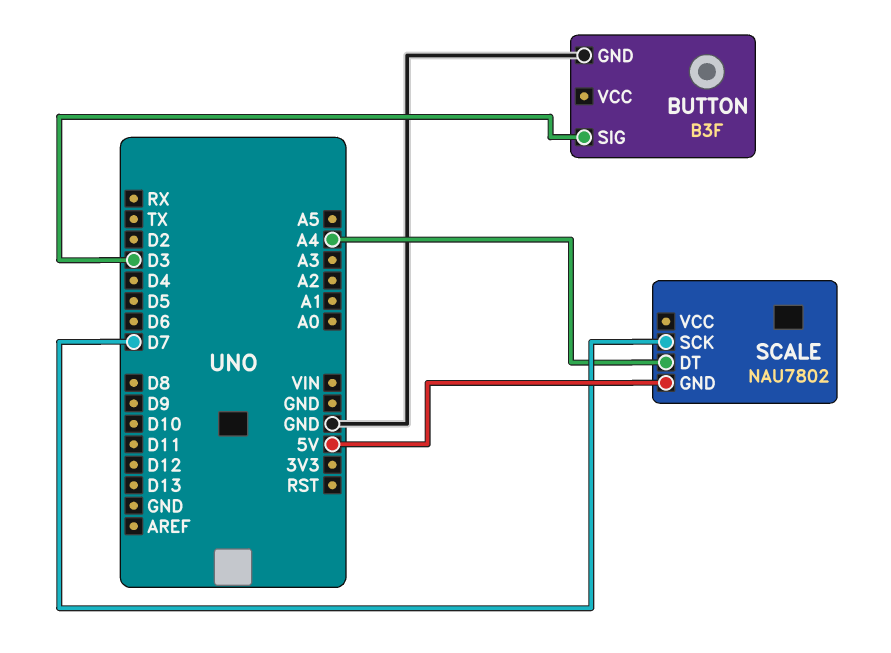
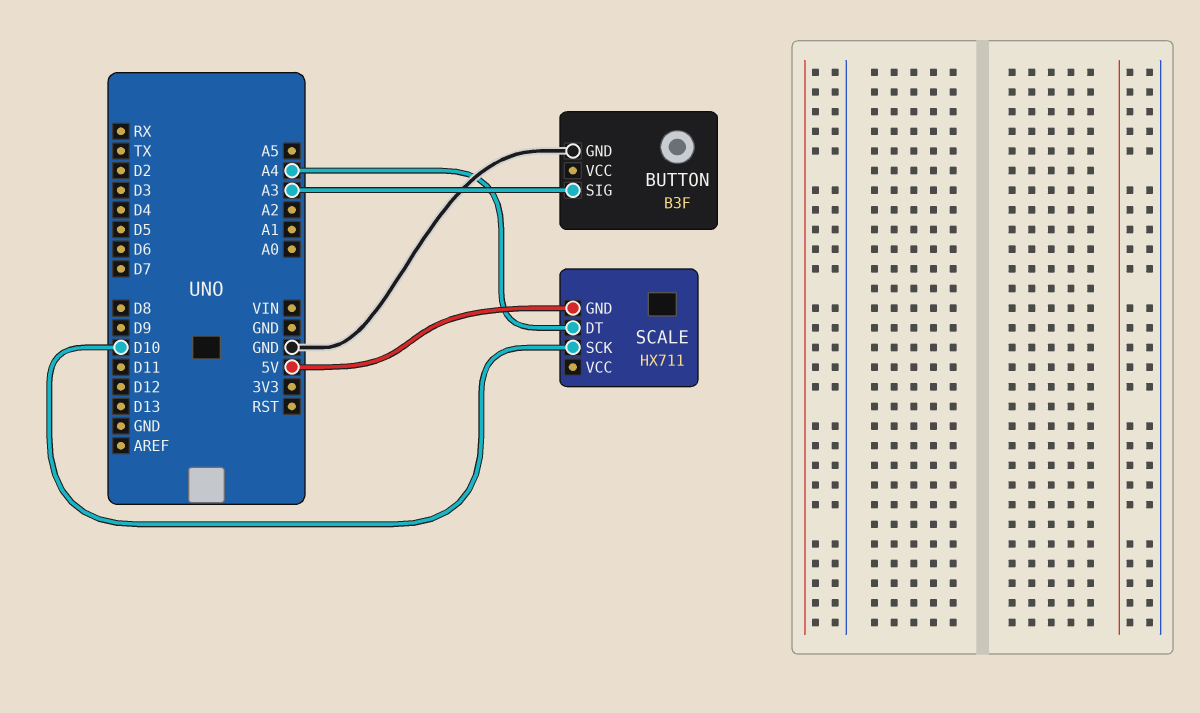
BUTTON pin SIG: D3 -> A3
SCALE: NAU7802 -> HX711
SCALE pin SCK: D7 -> D10

